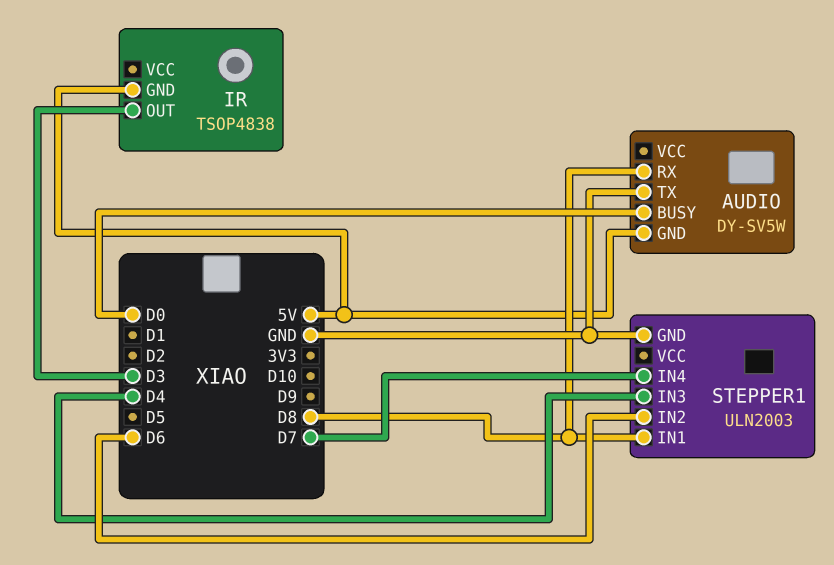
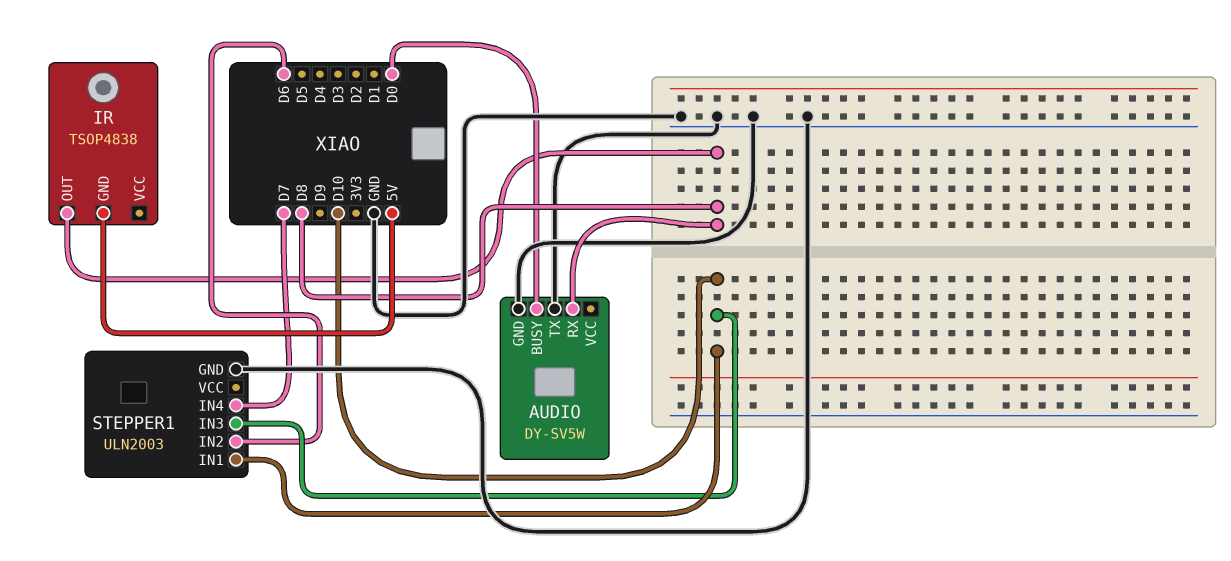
AUDIO pin GND: 5V -> GND
IR pin OUT: D3 -> D8
STEPPER1 pin IN1: D8 -> D10
STEPPER1 pin IN3: D4 -> D10

